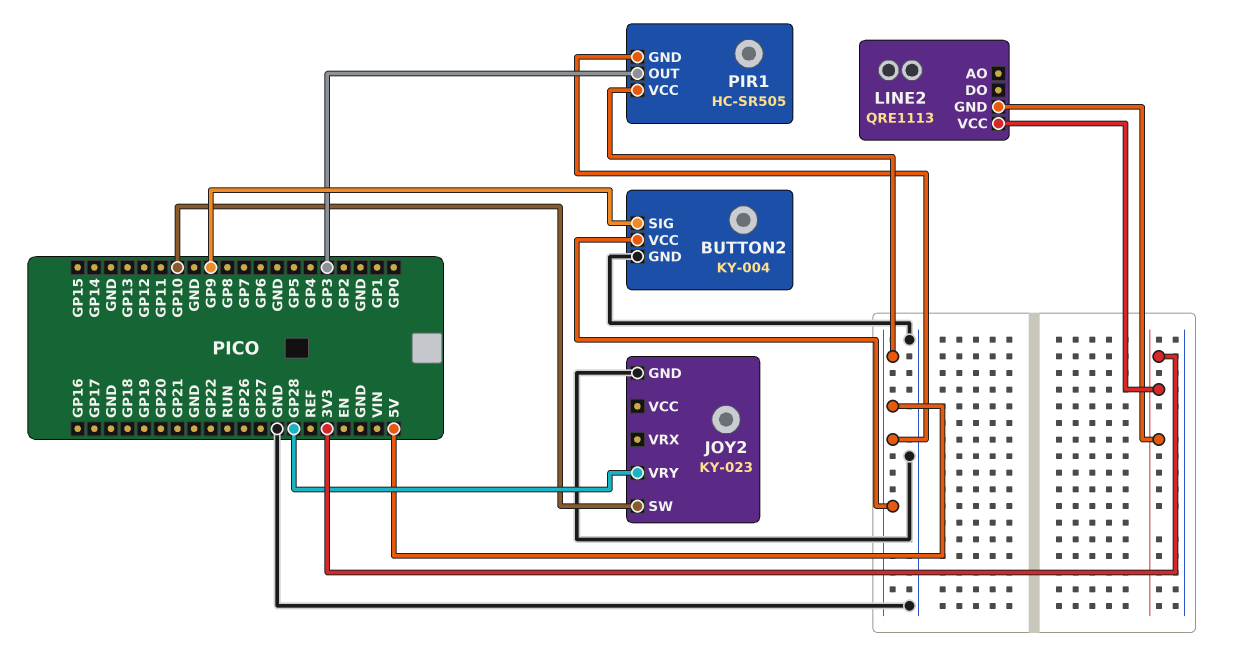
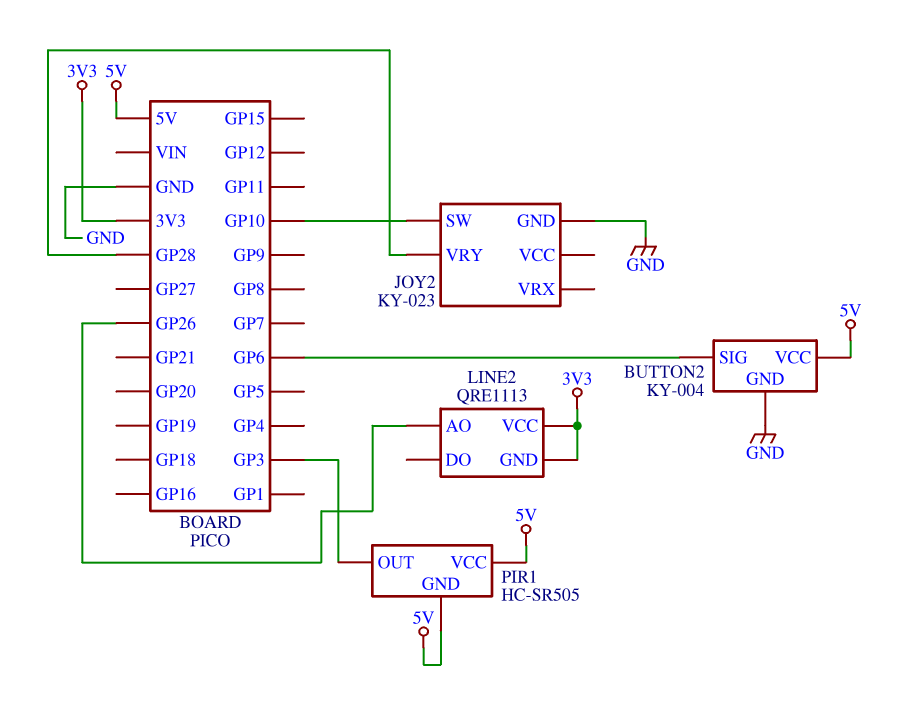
BUTTON2 pin SIG: GP9 -> GP6
LINE2 pin AO: none -> GP26

